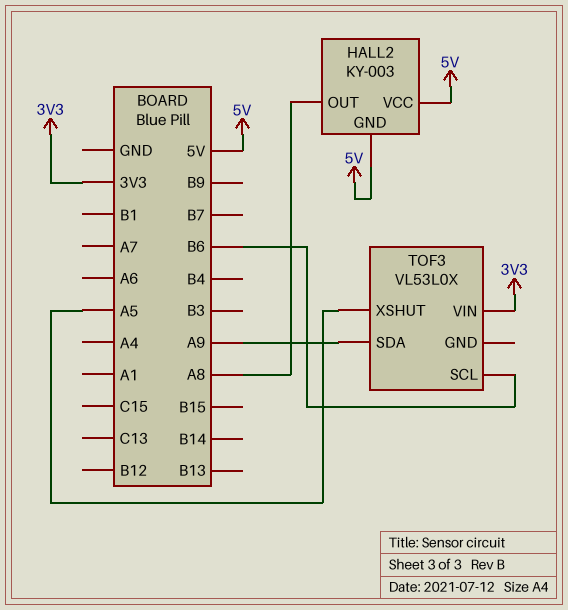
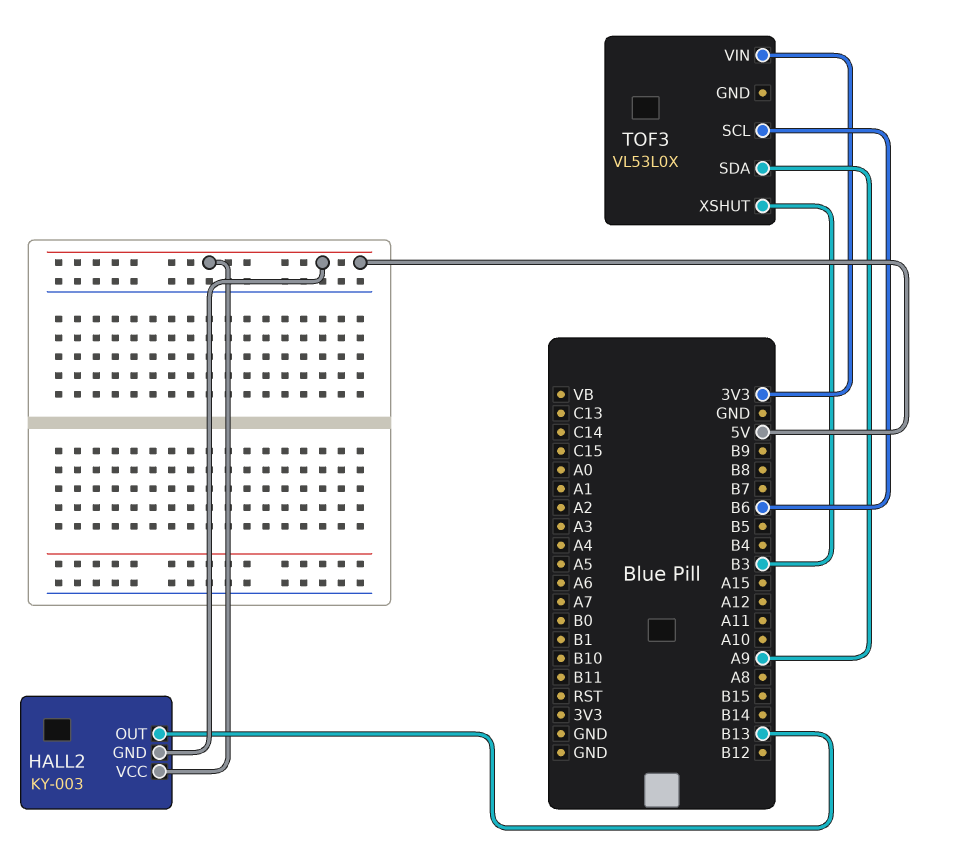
HALL2 pin OUT: A8 -> B13
TOF3 pin XSHUT: A5 -> B3

